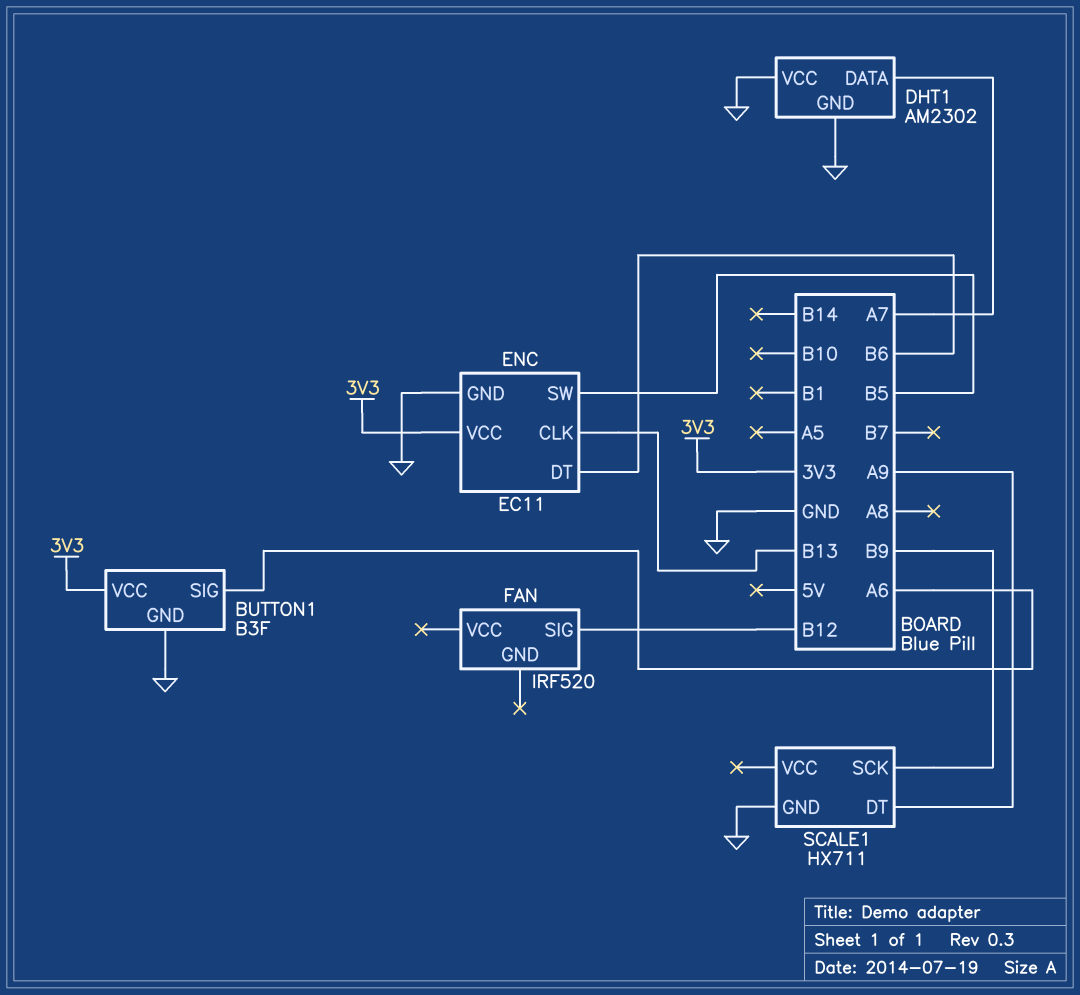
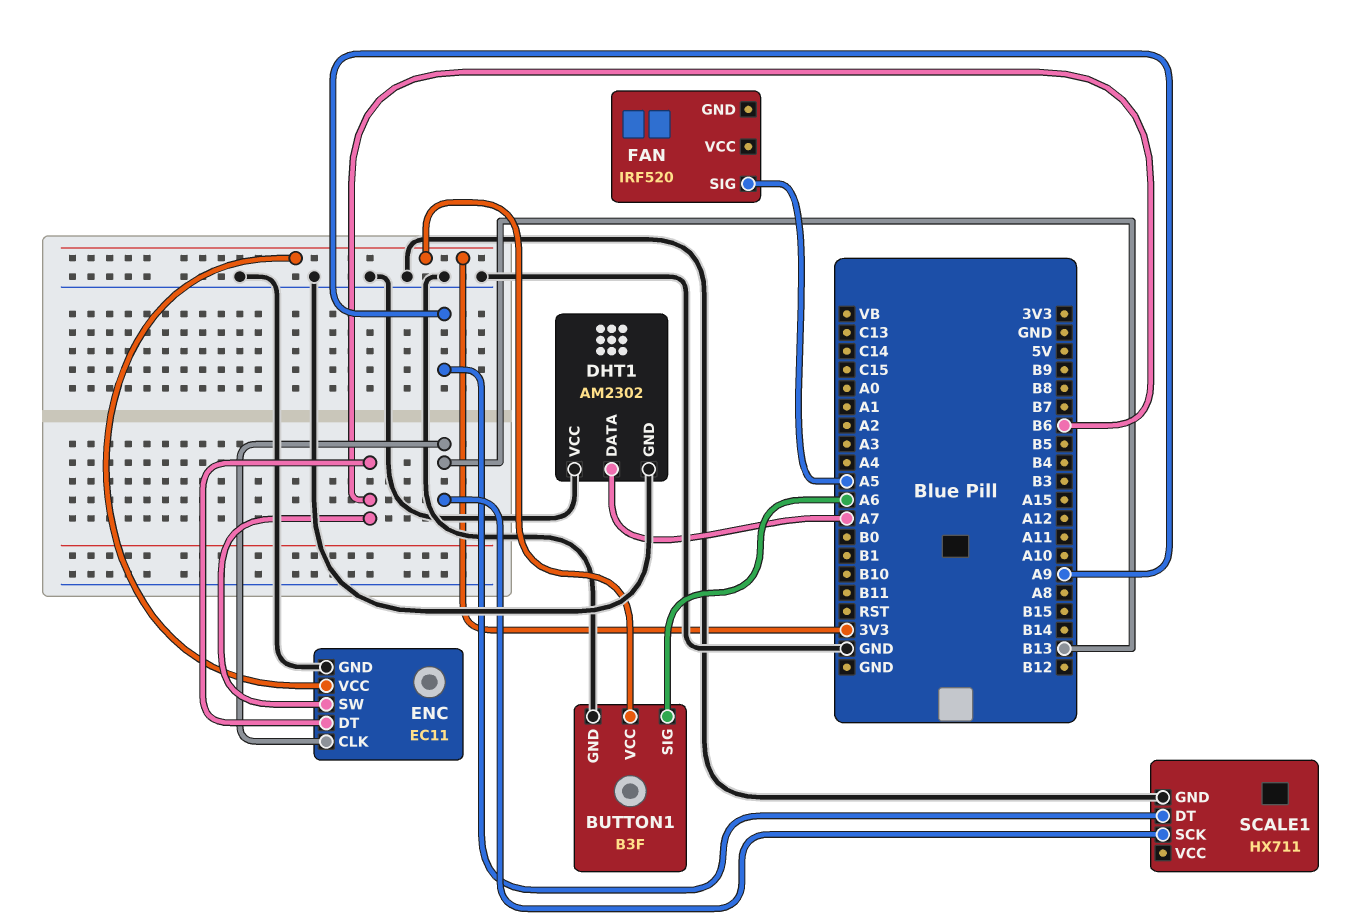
ENC pin SW: B5 -> B6
FAN pin SIG: B12 -> A5
SCALE1 pin SCK: B9 -> B13

